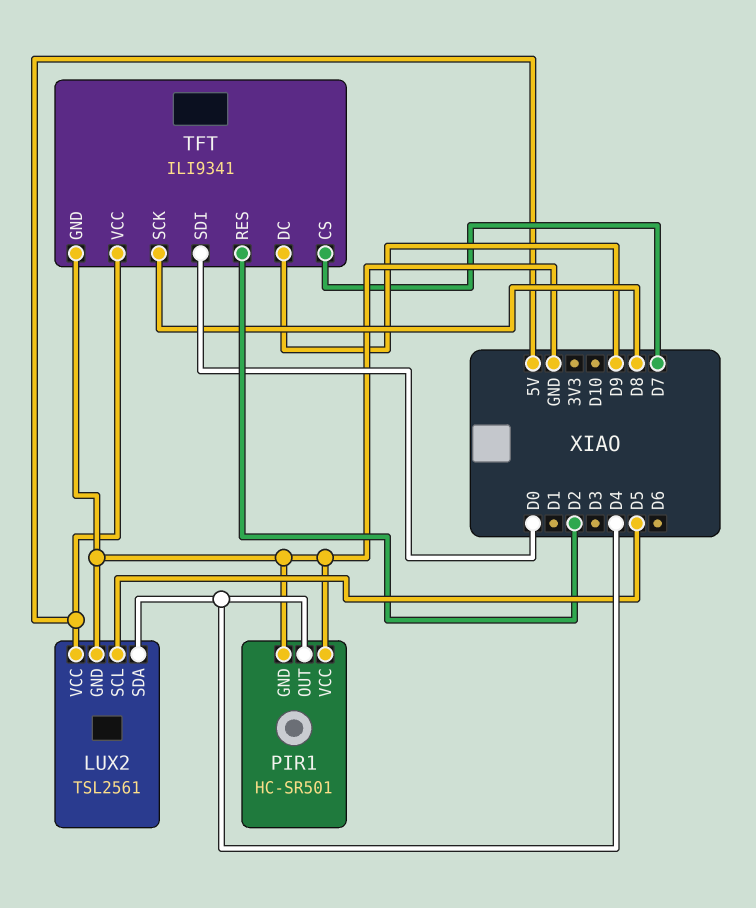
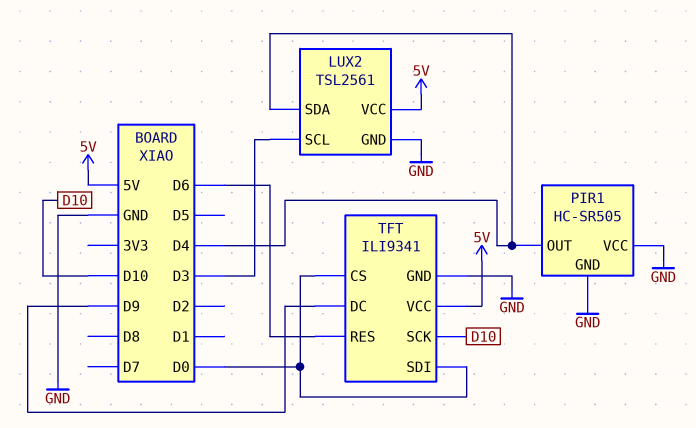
LUX2 pin SCL: D5 -> D3
PIR1: HC-SR501 -> HC-SR505
TFT pin CS: D7 -> D0
TFT pin RES: D2 -> D6
TFT pin SCK: D8 -> D10

